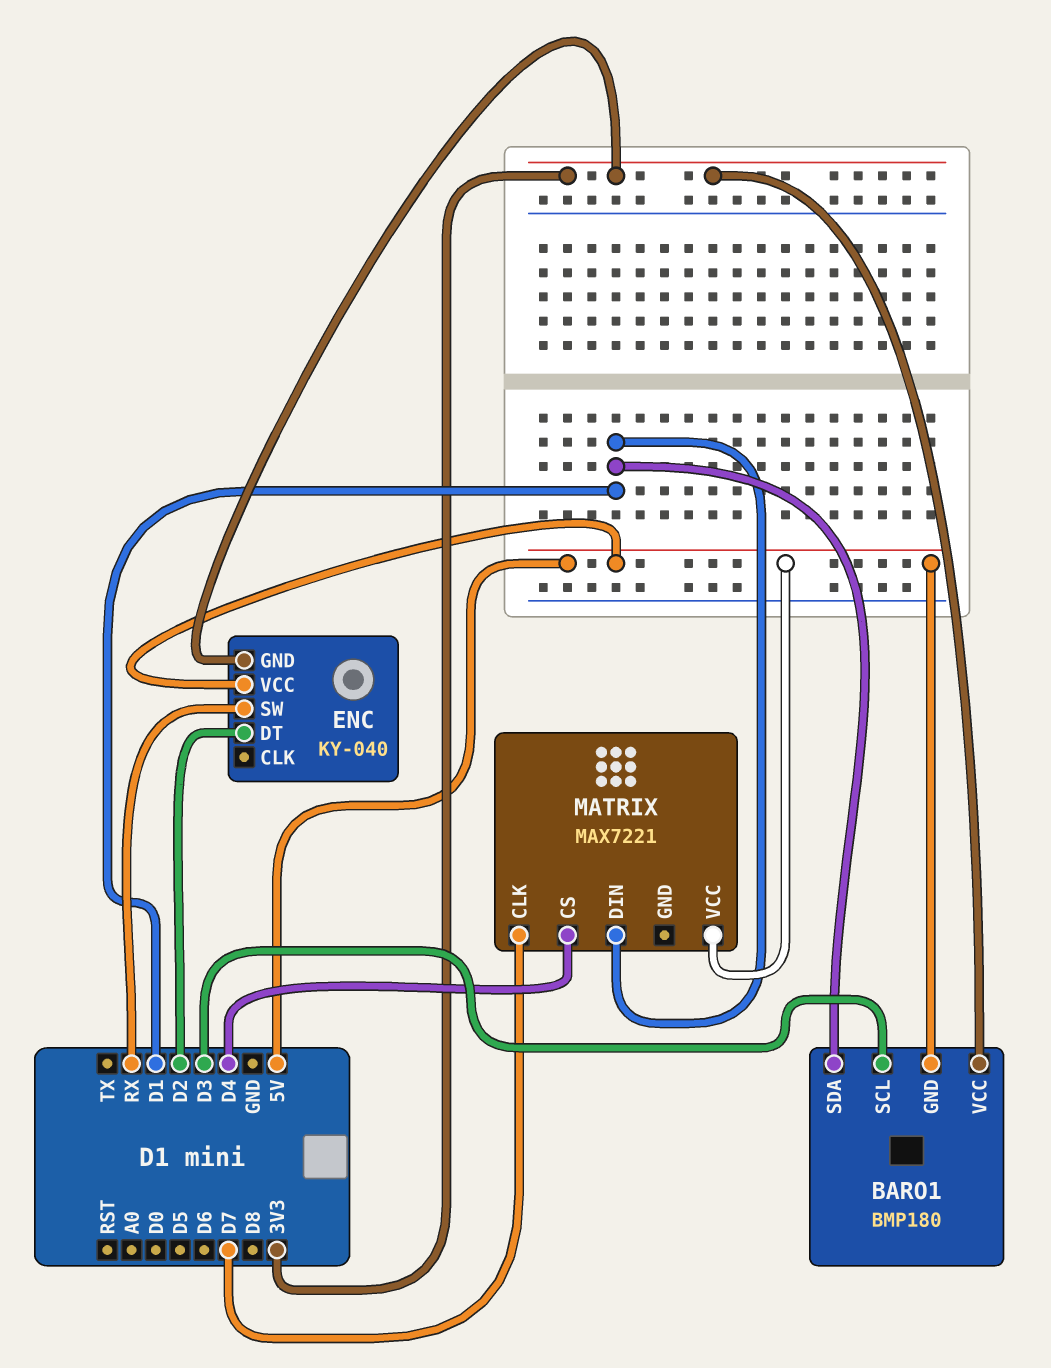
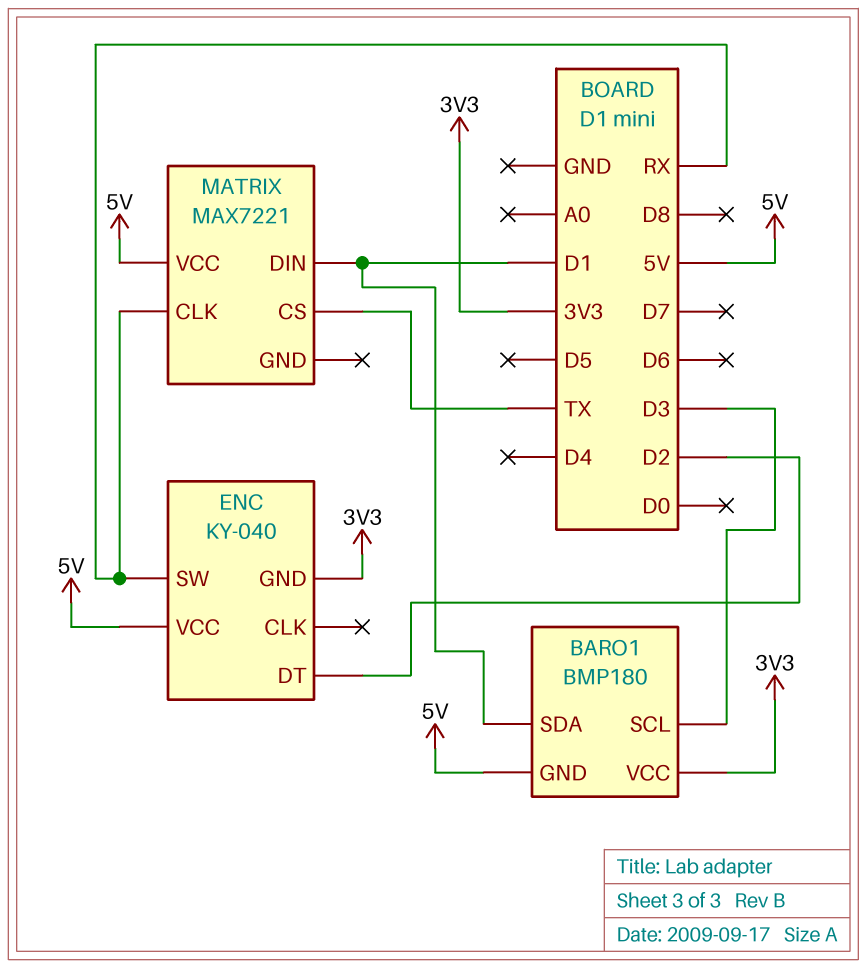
MATRIX pin CLK: D7 -> RX
MATRIX pin CS: D4 -> TX

